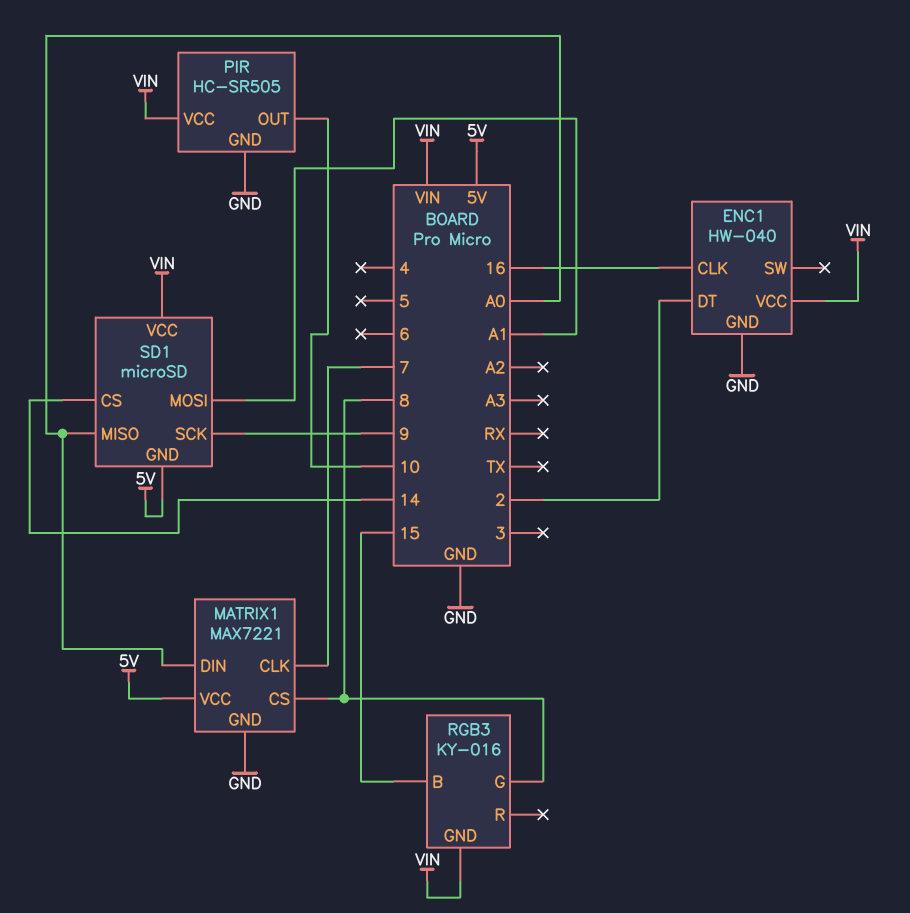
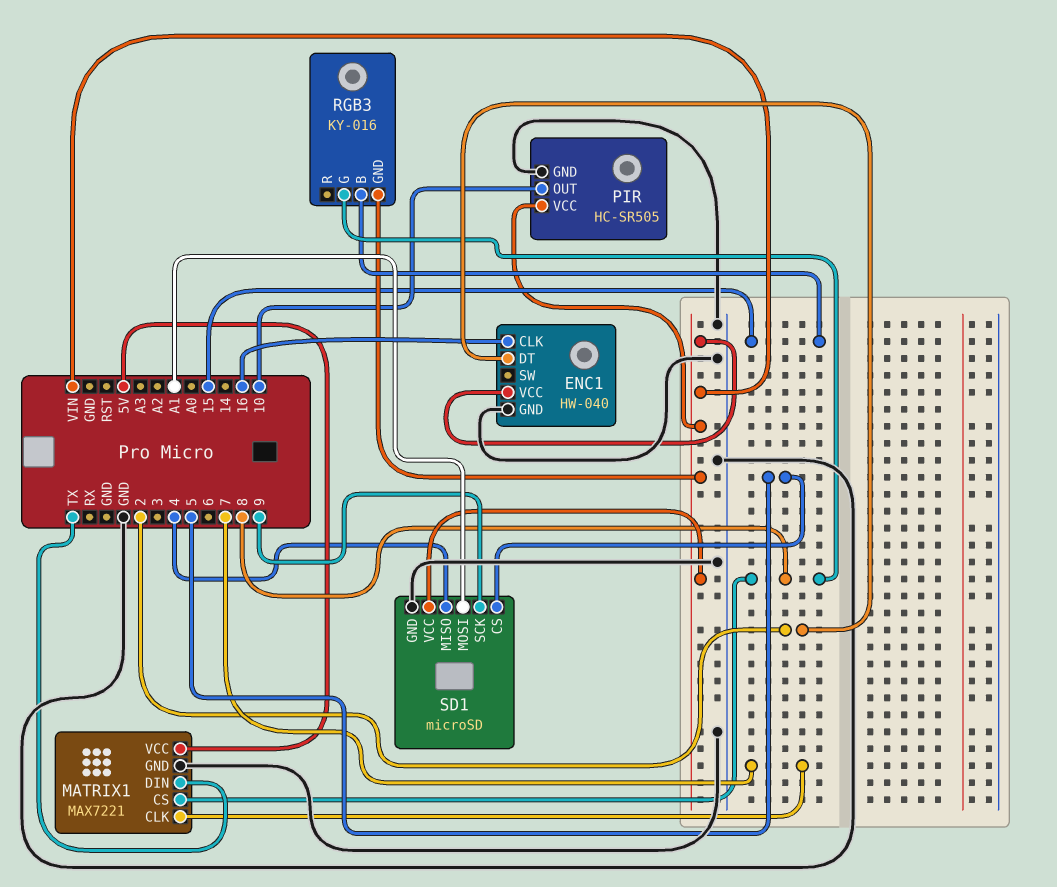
MATRIX1 pin DIN: A0 -> TX
SD1 pin CS: 14 -> 5
SD1 pin GND: 5V -> GND
SD1 pin MISO: A0 -> 4

